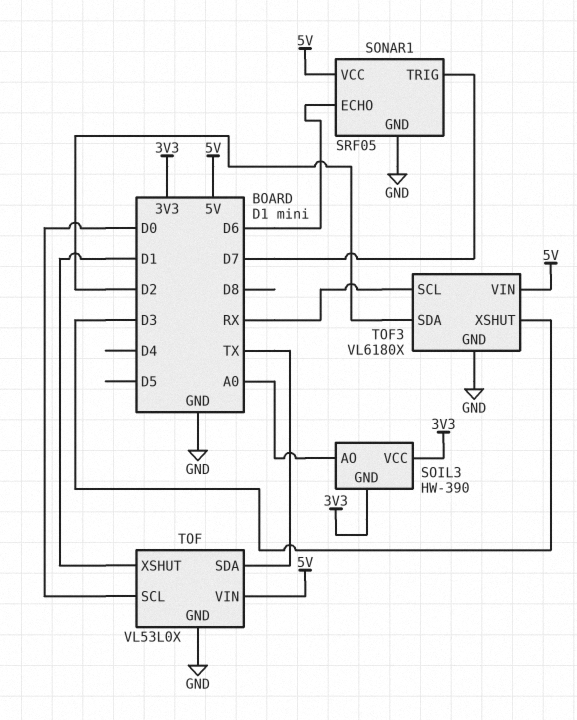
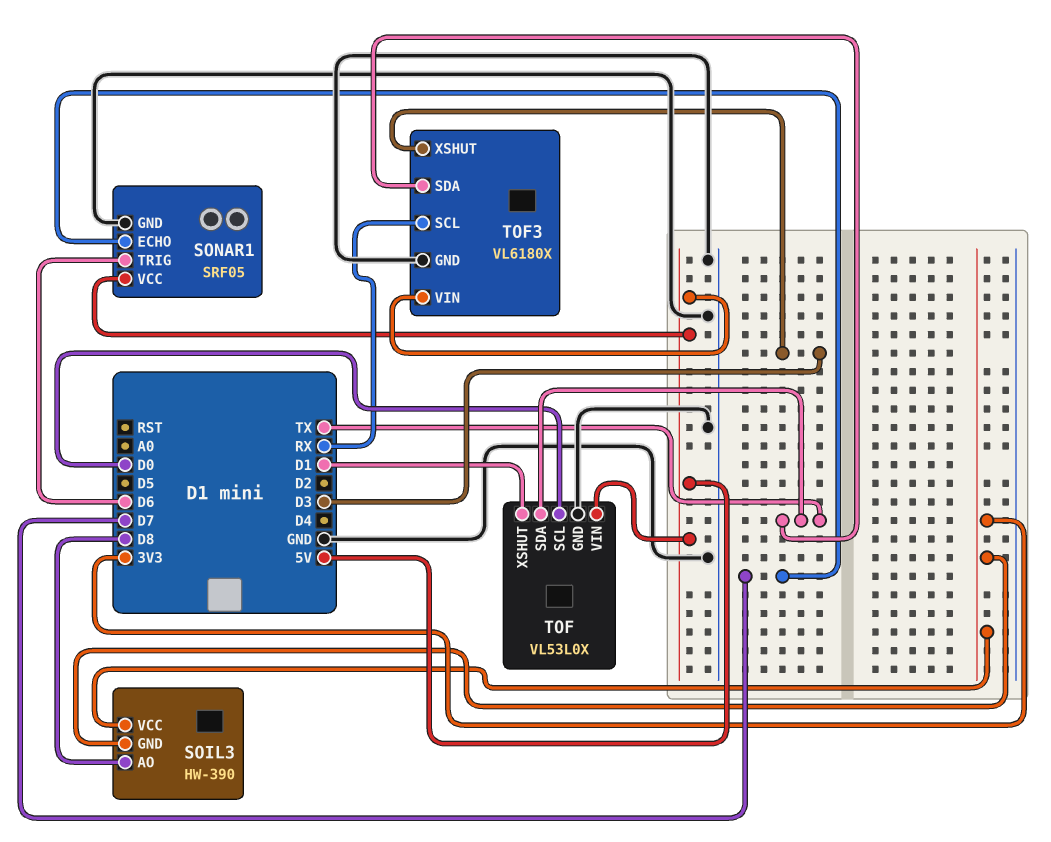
SOIL3 pin AO: A0 -> D8
SONAR1 pin ECHO: D6 -> D7
SONAR1 pin TRIG: D7 -> D6
TOF3 pin SDA: D2 -> TX

